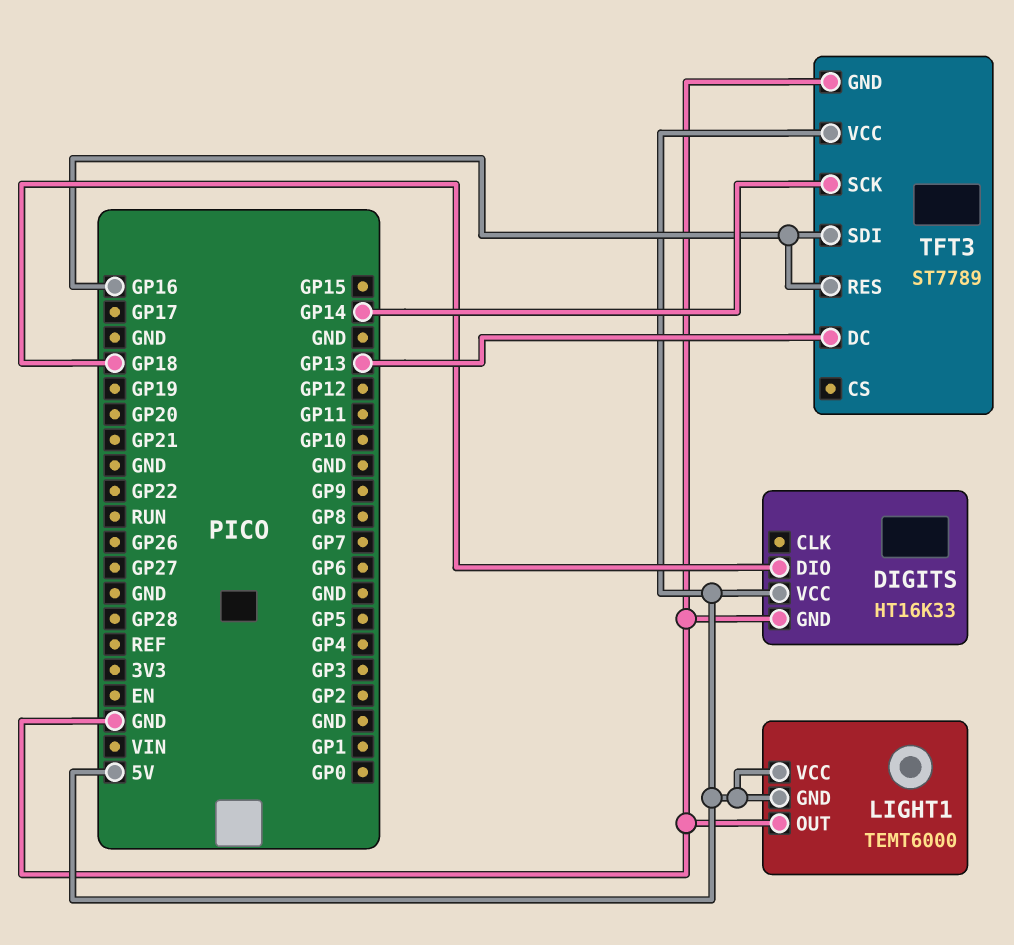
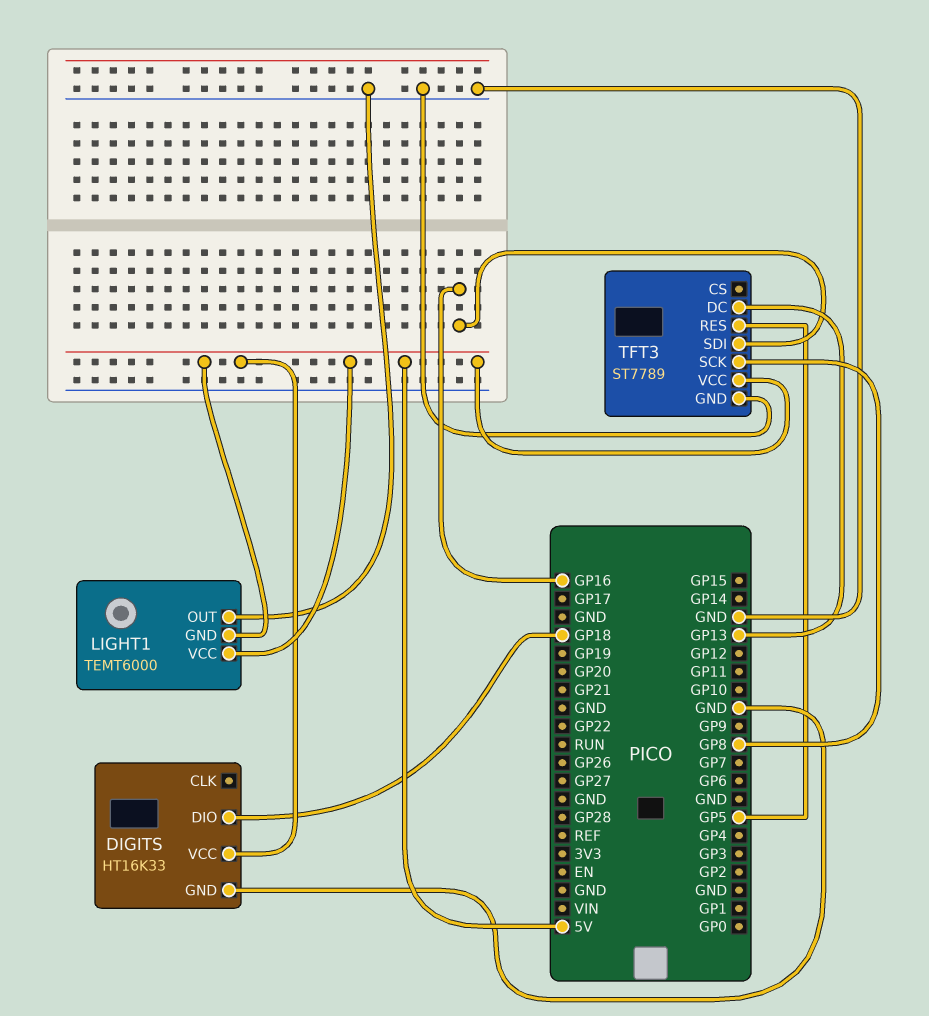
TFT3 pin RES: GP16 -> GP5
TFT3 pin SCK: GP14 -> GP8

